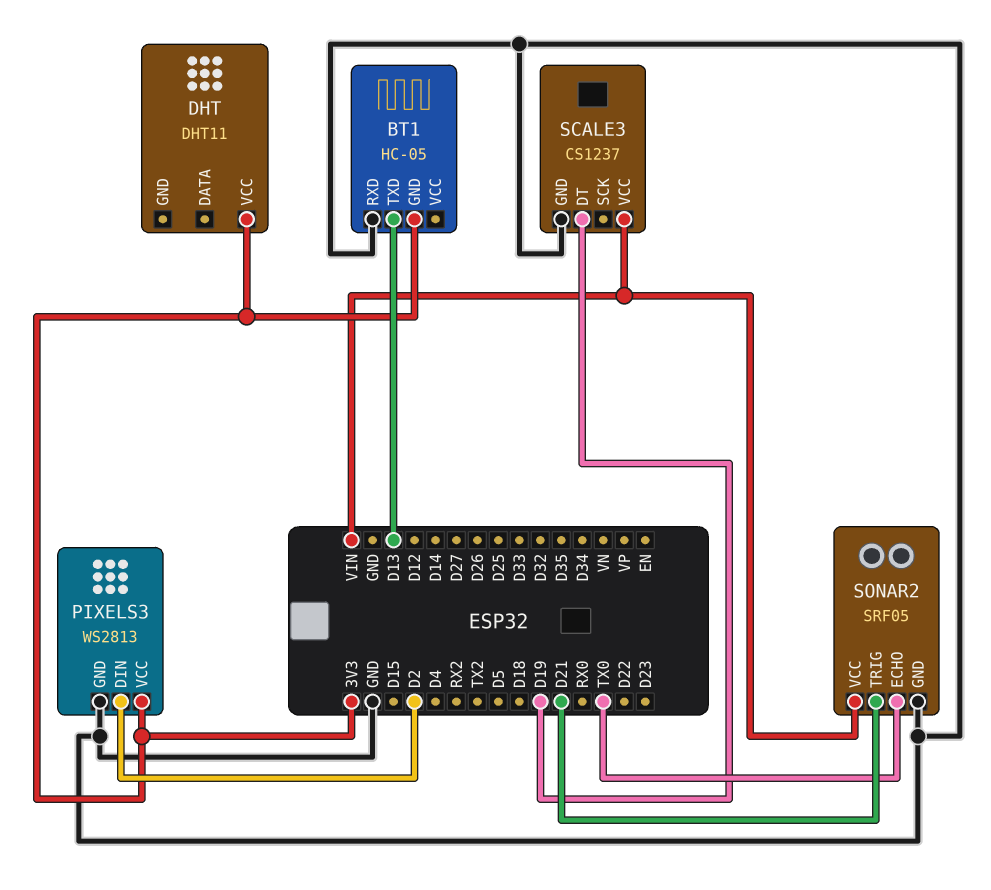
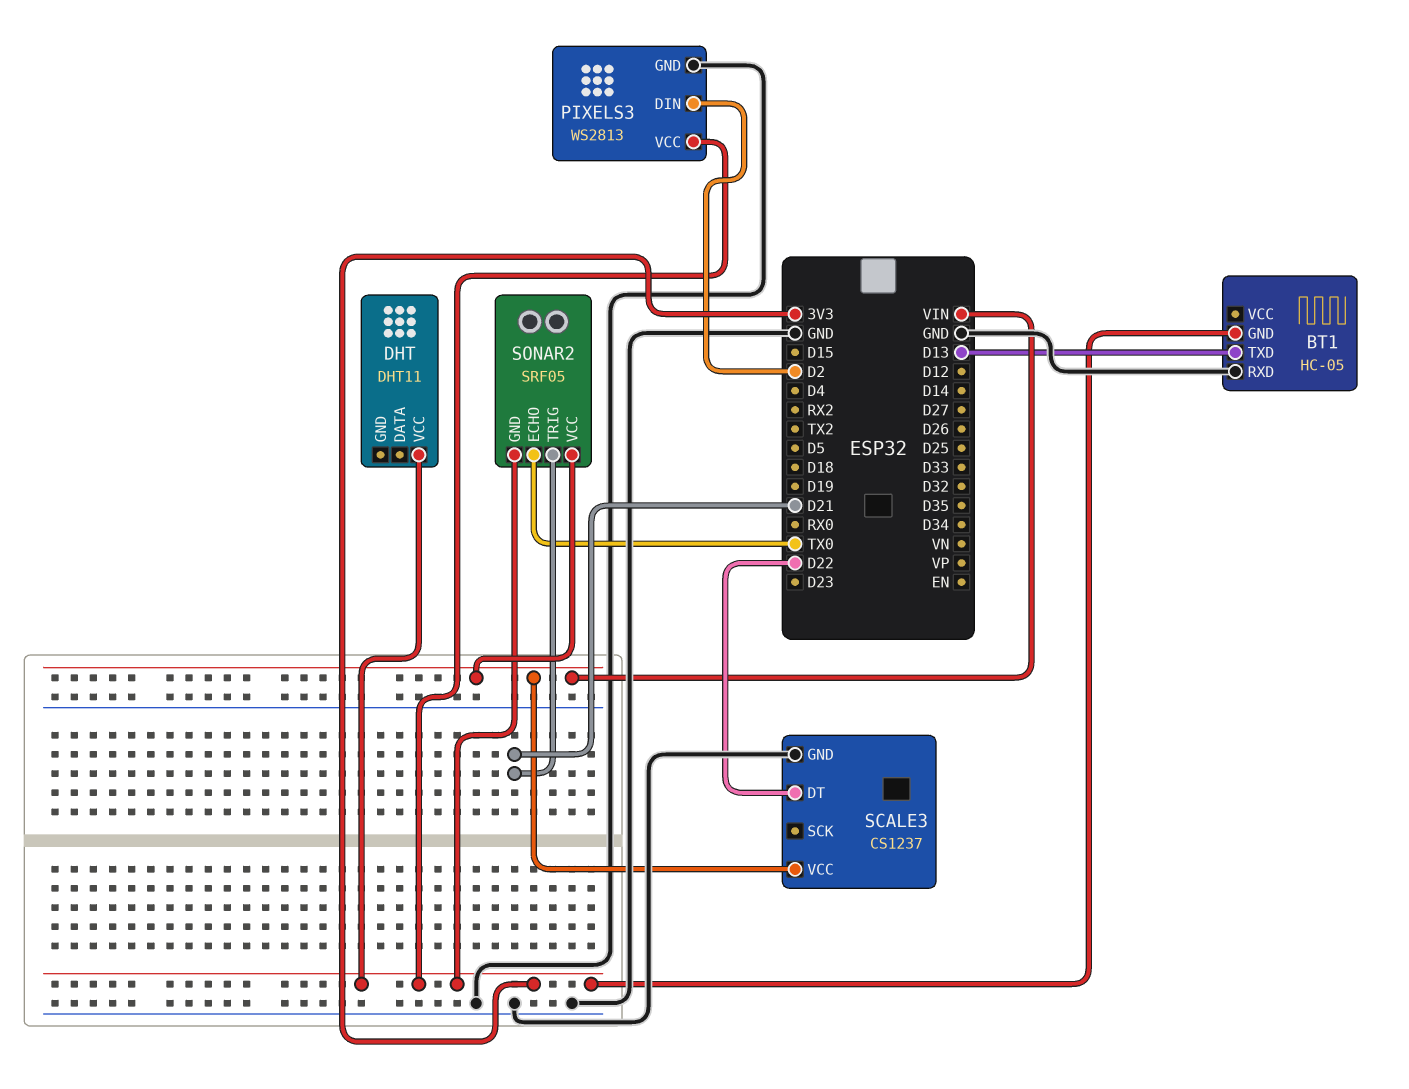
SCALE3 pin DT: D19 -> D22
SONAR2 pin GND: GND -> 3V3

